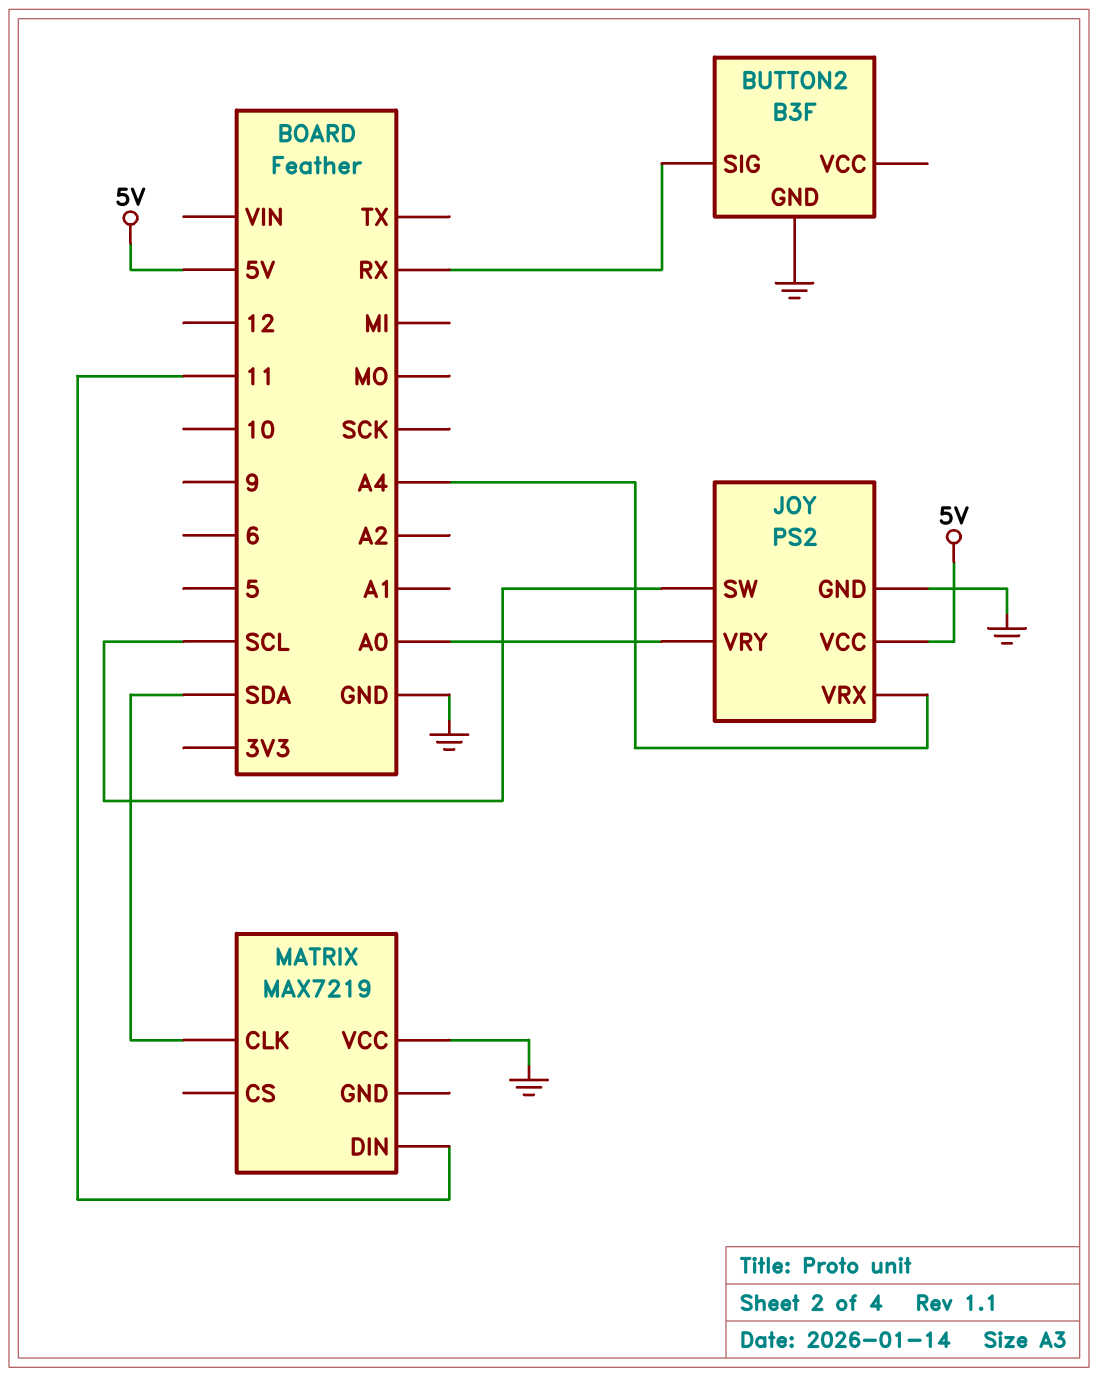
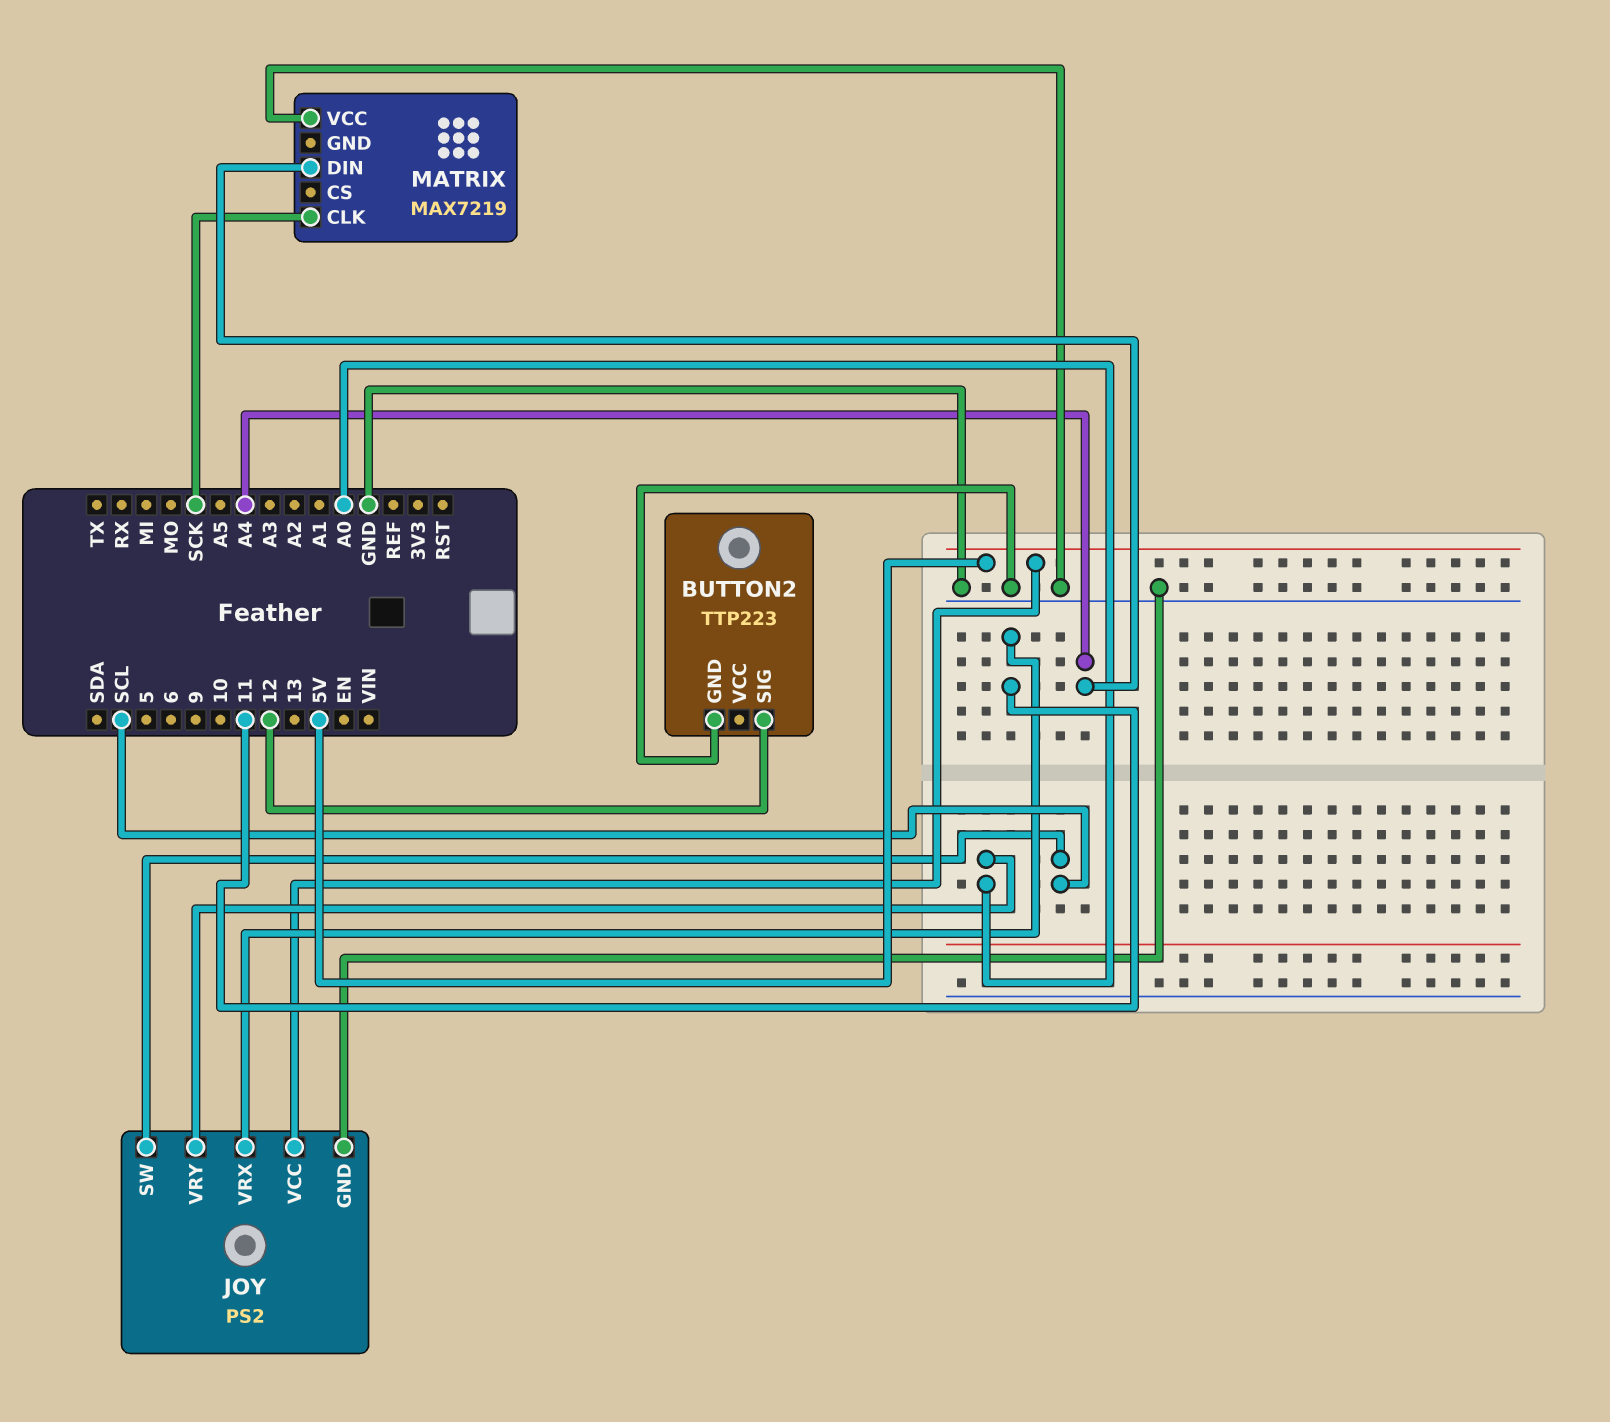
BUTTON2: B3F -> TTP223
BUTTON2 pin SIG: RX -> 12
JOY pin VRX: A4 -> 11
MATRIX pin CLK: SDA -> SCK
MATRIX pin DIN: 11 -> A4

